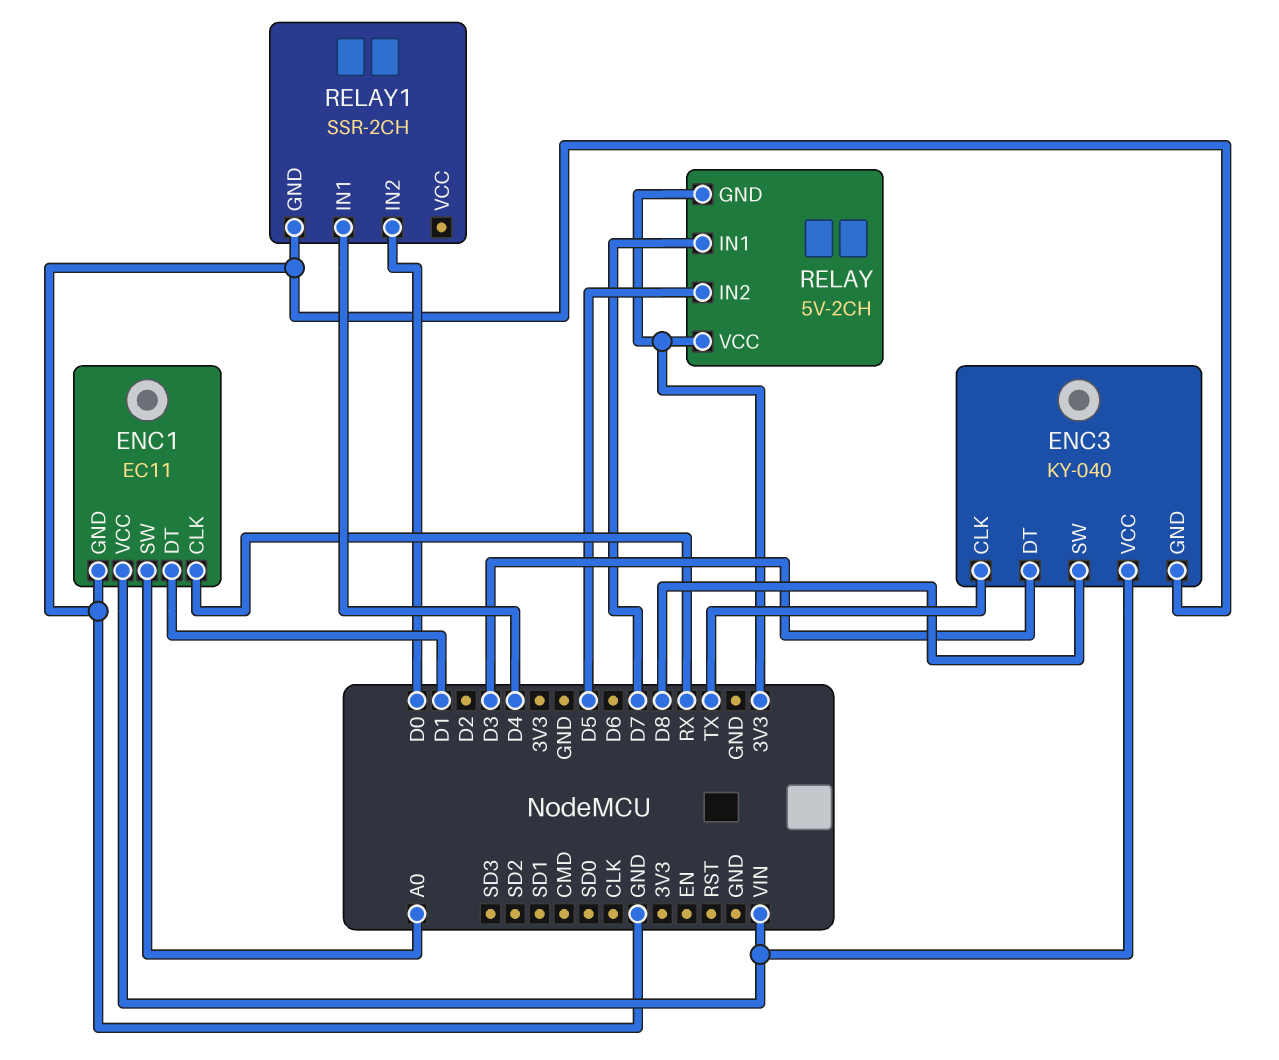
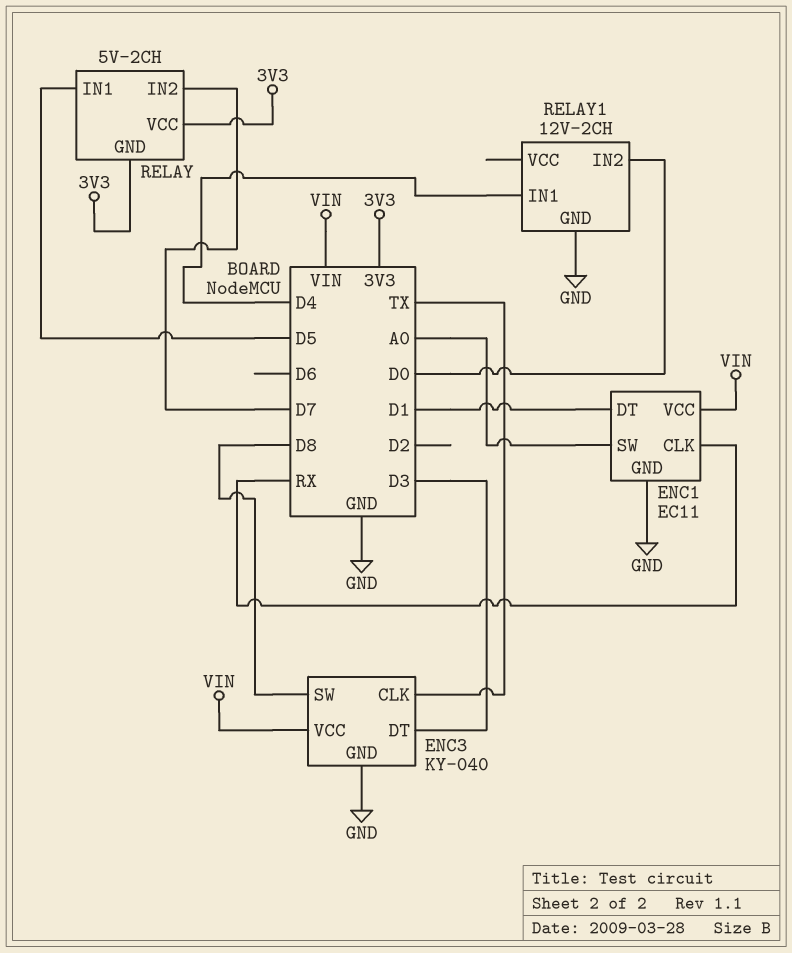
RELAY pin IN1: D7 -> D5
RELAY pin IN2: D5 -> D7
RELAY1: SSR-2CH -> 12V-2CH

